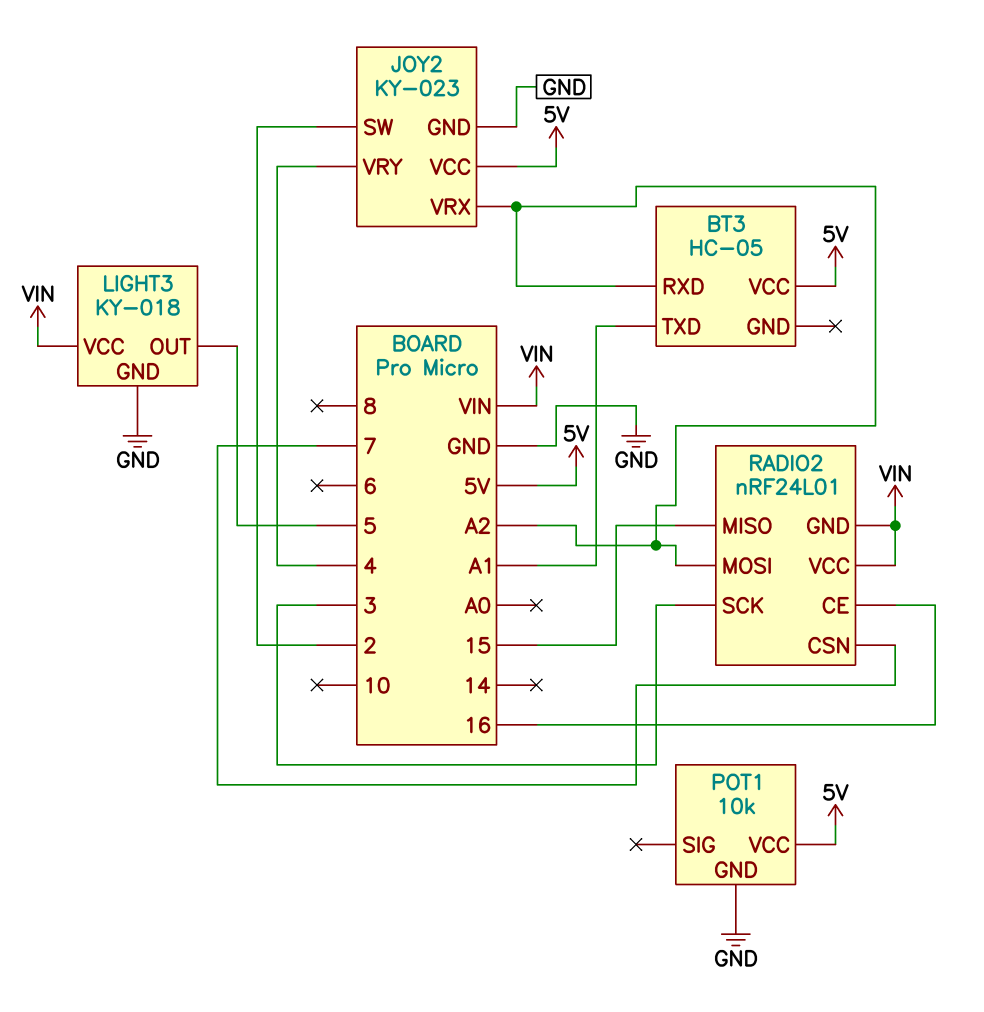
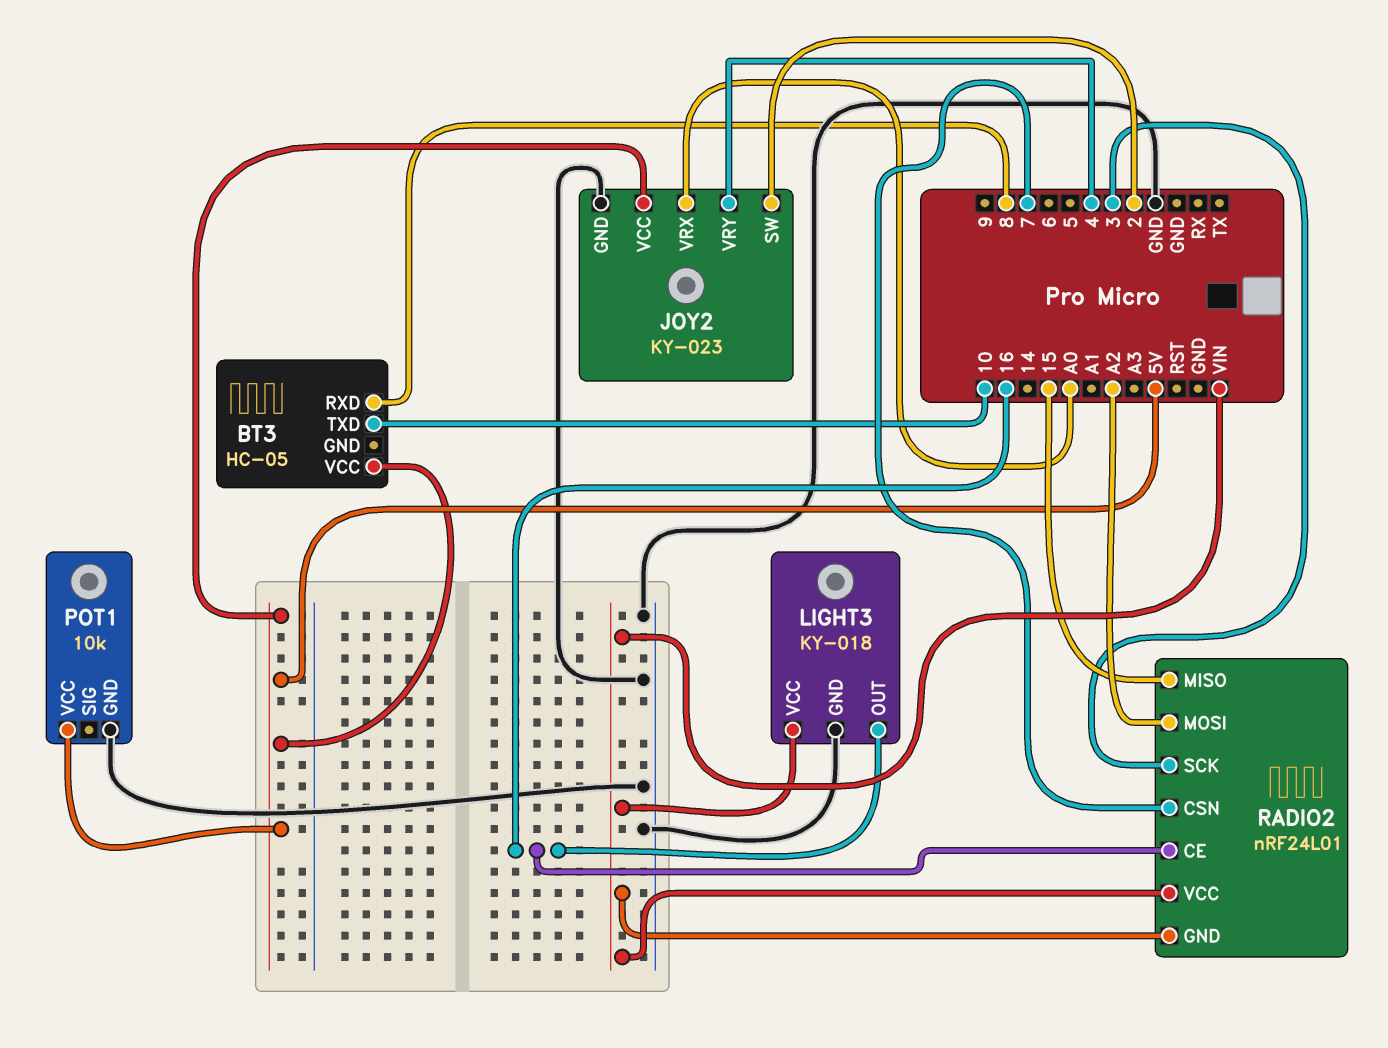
BT3 pin RXD: A2 -> 8
BT3 pin TXD: A1 -> 10
JOY2 pin VRX: A2 -> A0
LIGHT3 pin OUT: 5 -> 16

